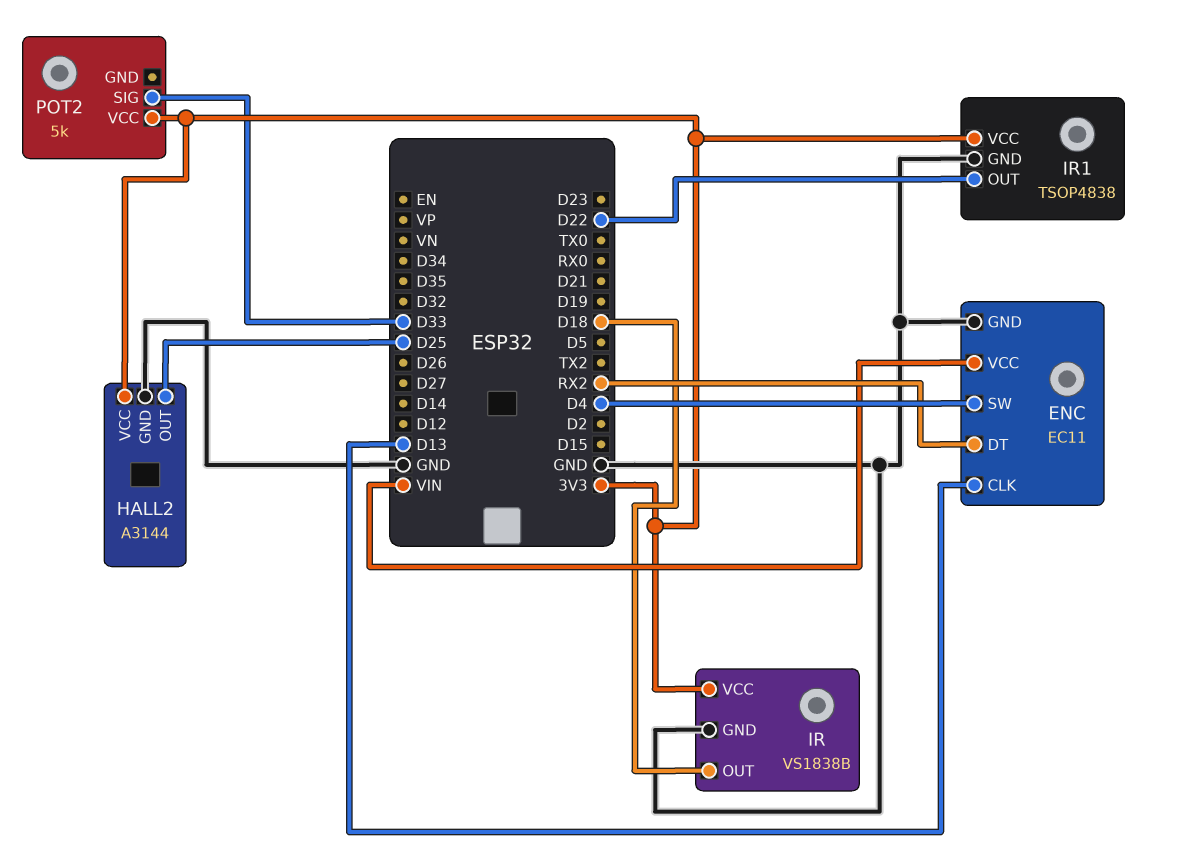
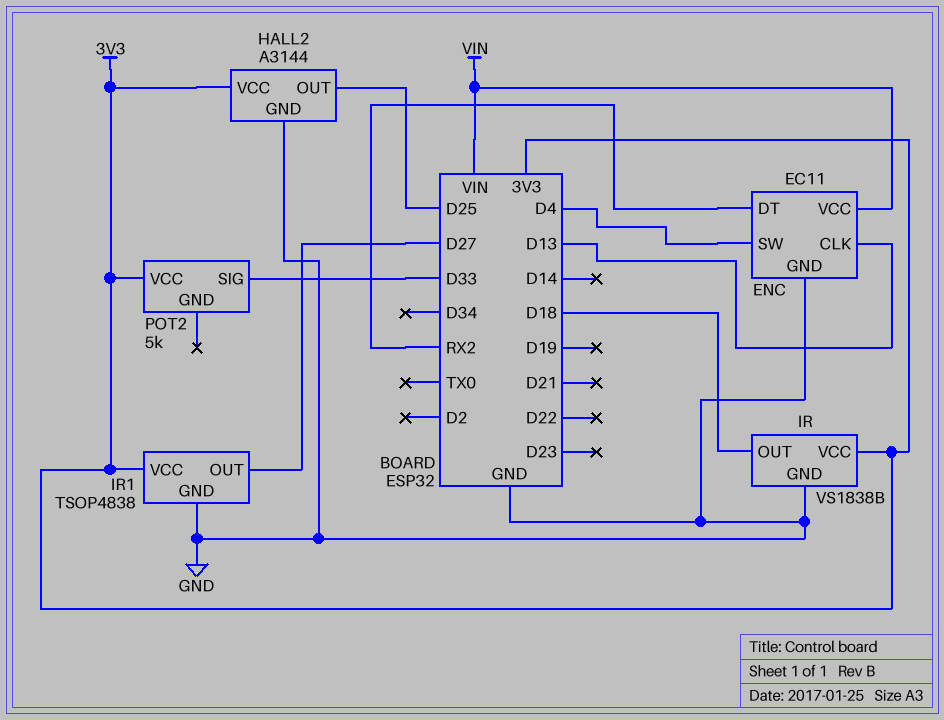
IR1 pin OUT: D22 -> D27

